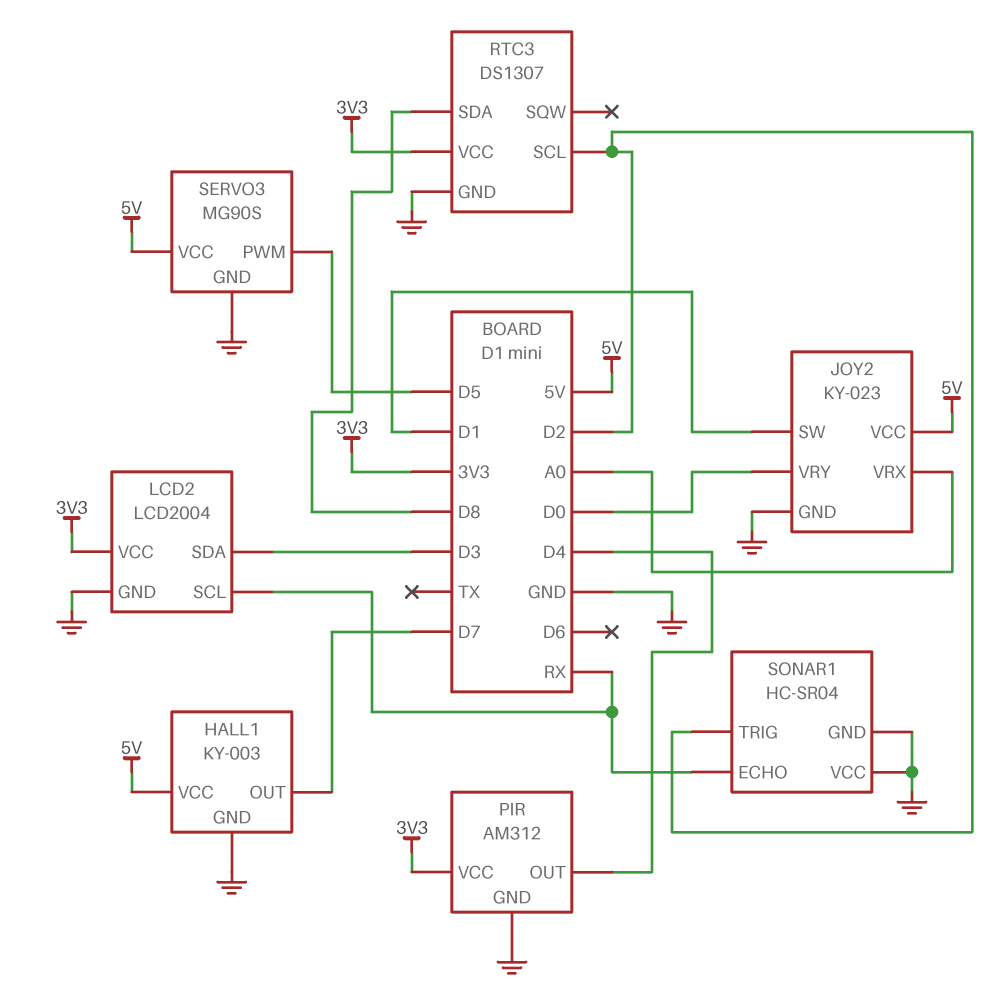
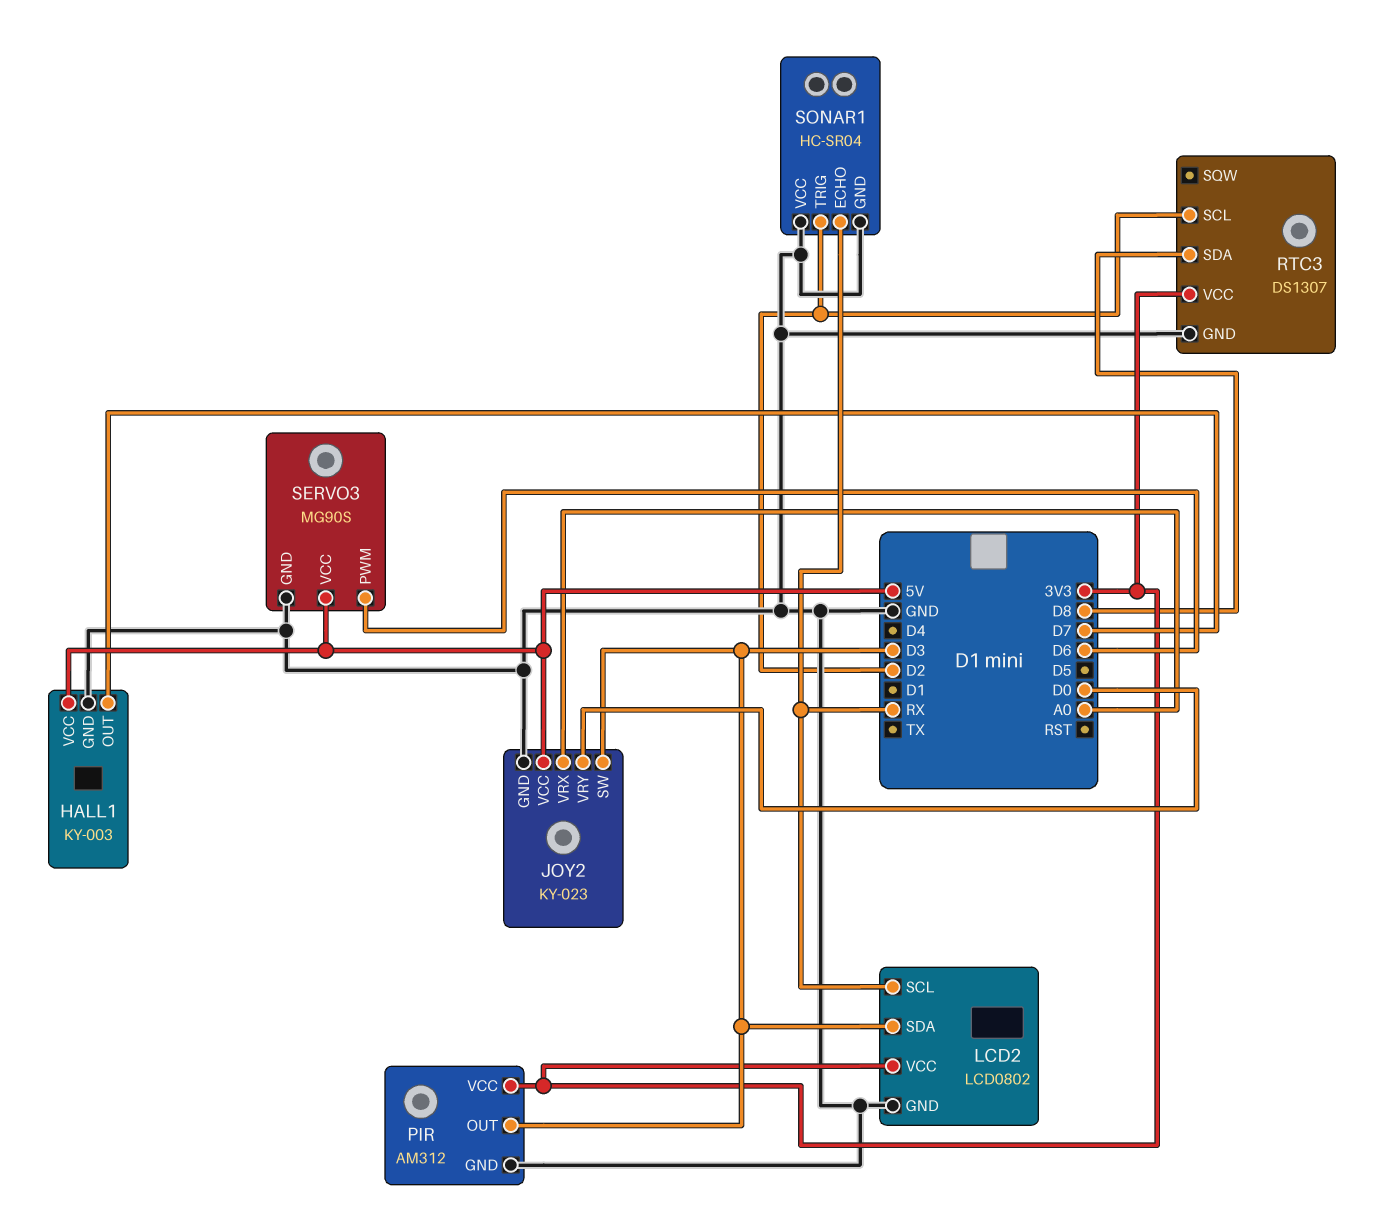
JOY2 pin SW: D1 -> D3
LCD2: LCD2004 -> LCD0802
PIR pin OUT: D4 -> D3
SERVO3 pin PWM: D5 -> D6

